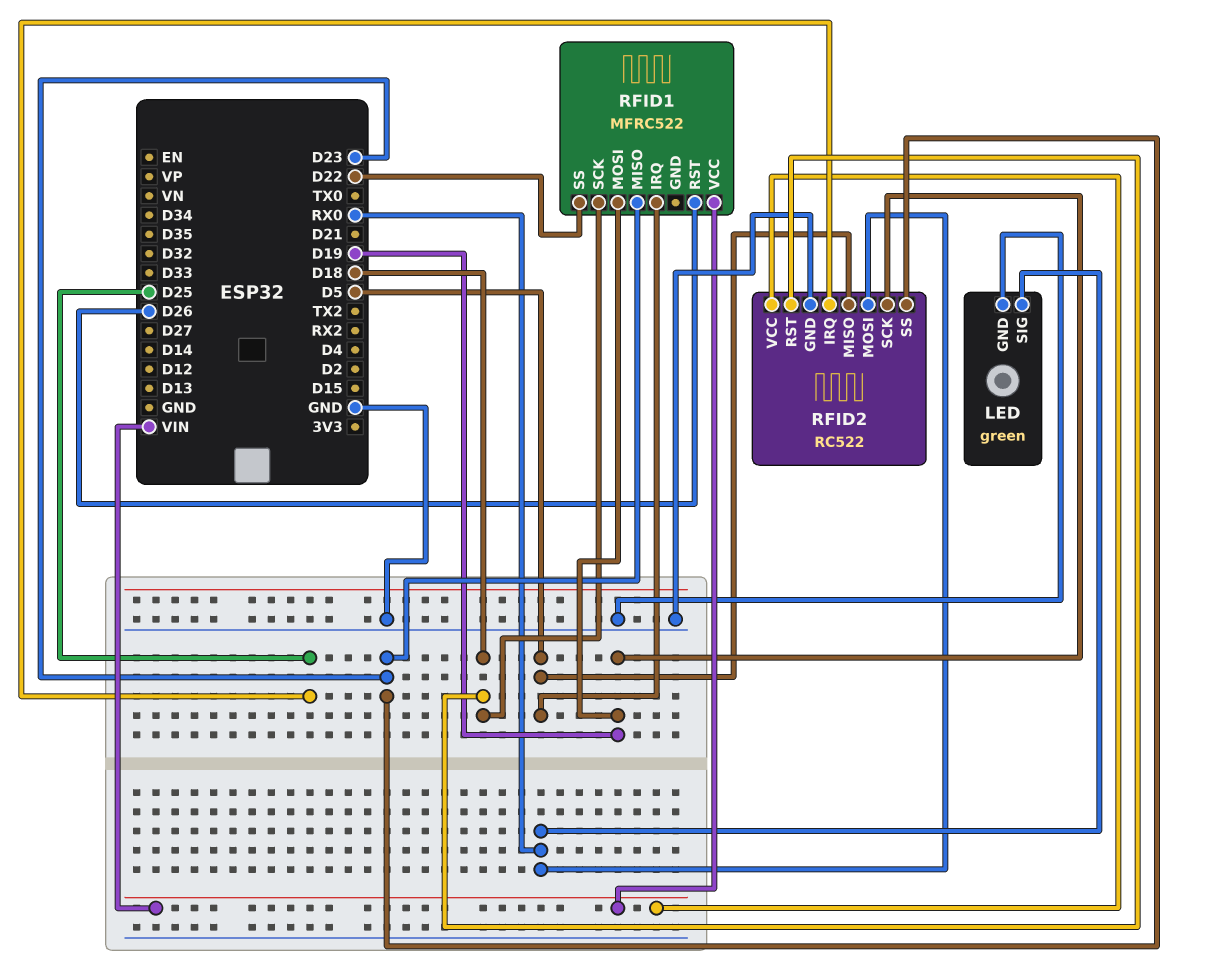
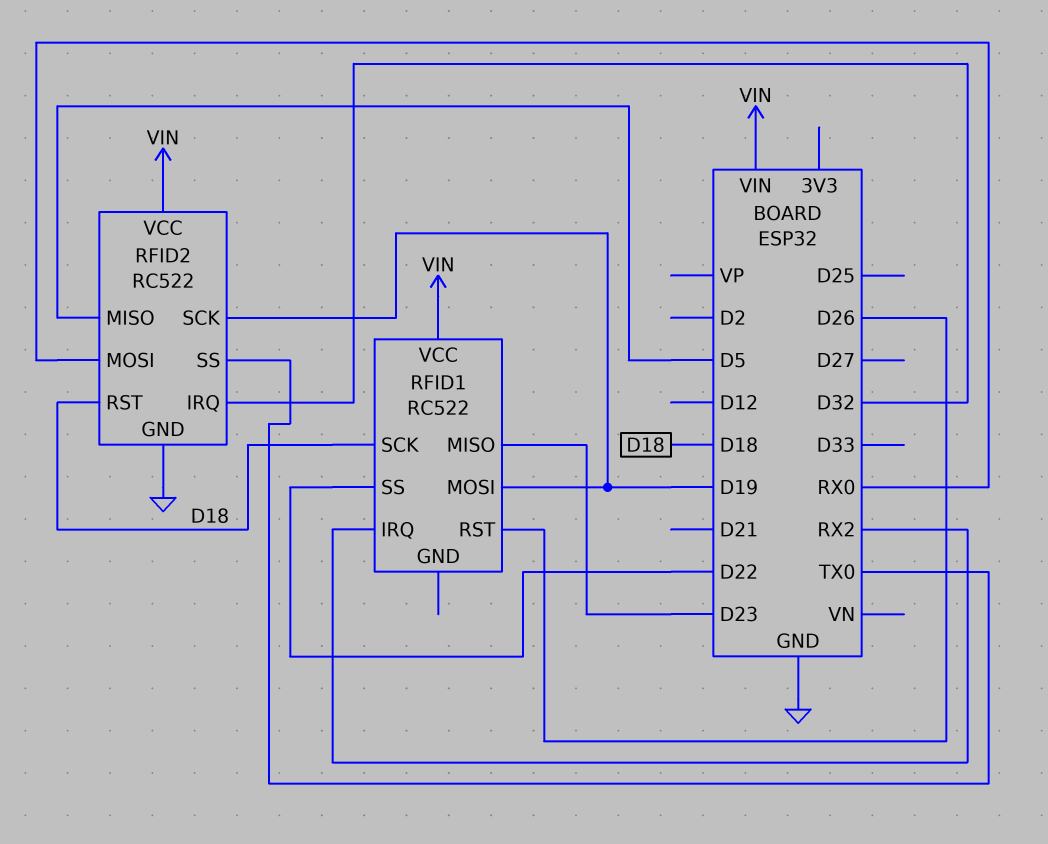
LED: green -> none
LED pin GND: GND -> none
LED pin SIG: RX0 -> none
RFID1: MFRC522 -> RC522
RFID1 pin IRQ: D5 -> RX2
RFID2 pin IRQ: D25 -> D32
RFID2 pin SS: D23 -> TX0

